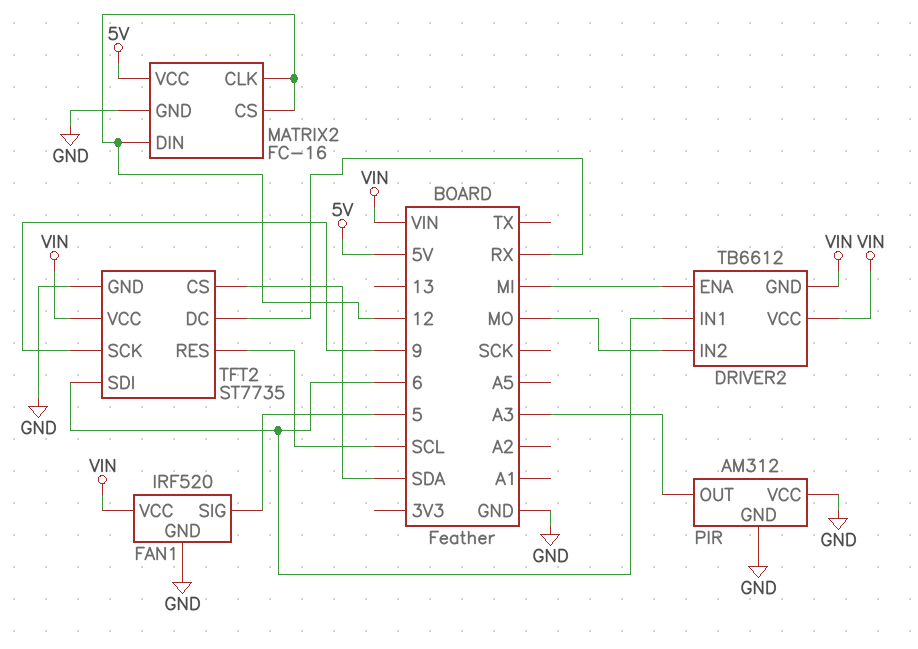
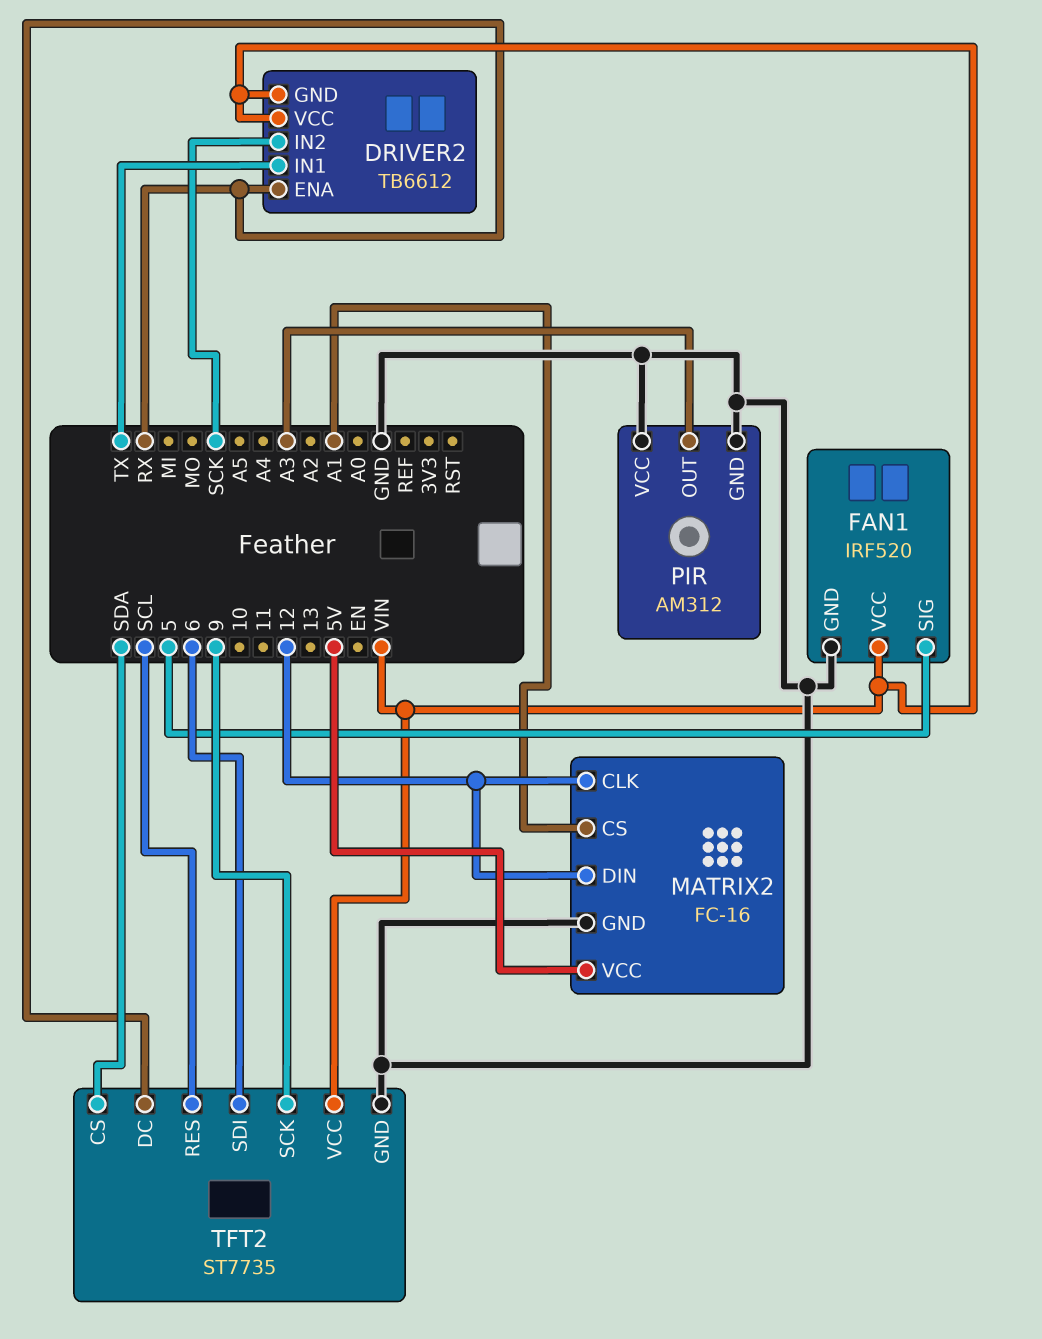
DRIVER2 pin ENA: MI -> RX
DRIVER2 pin IN1: 6 -> TX
DRIVER2 pin IN2: MO -> SCK
MATRIX2 pin CS: 12 -> A1

